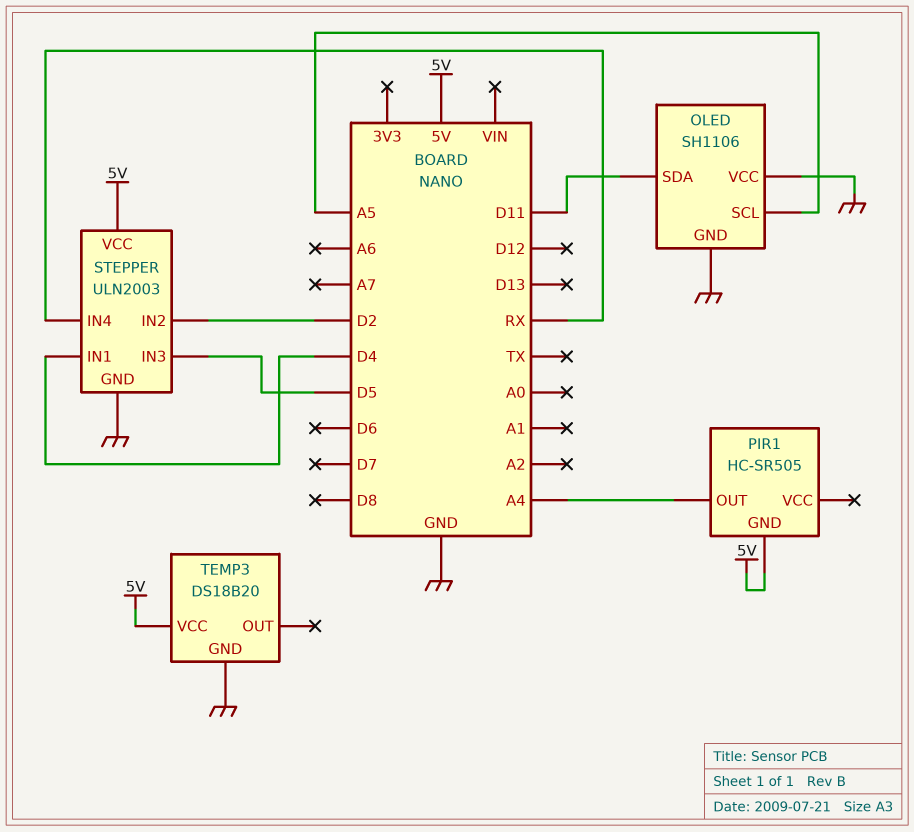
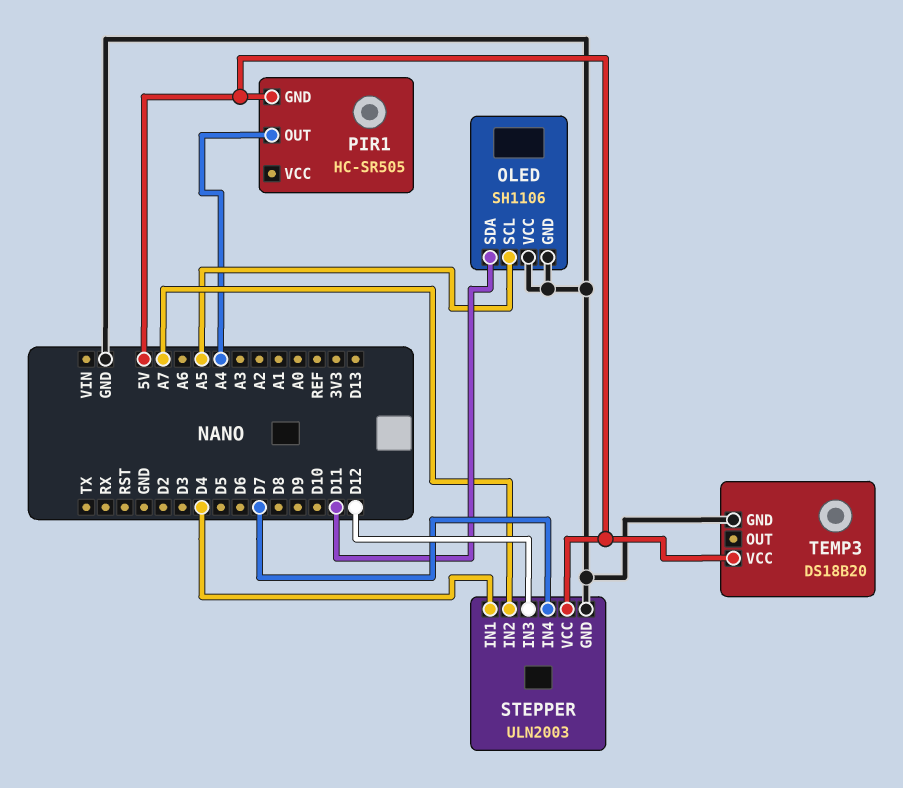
STEPPER pin IN2: D2 -> A7
STEPPER pin IN3: D5 -> D12
STEPPER pin IN4: RX -> D7

